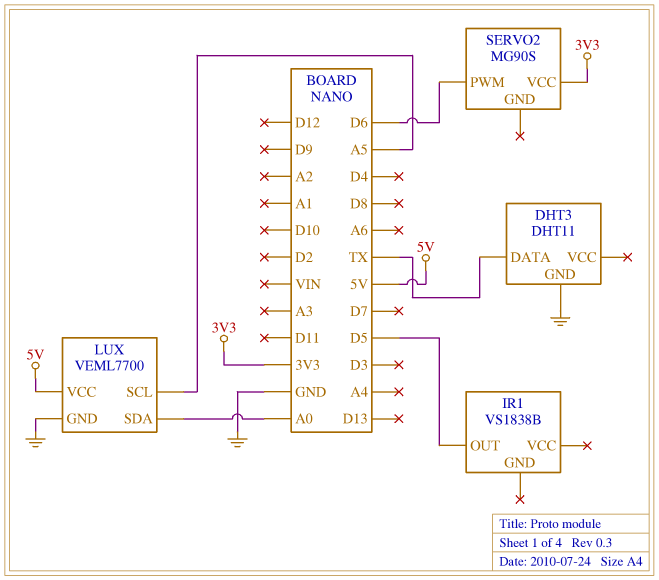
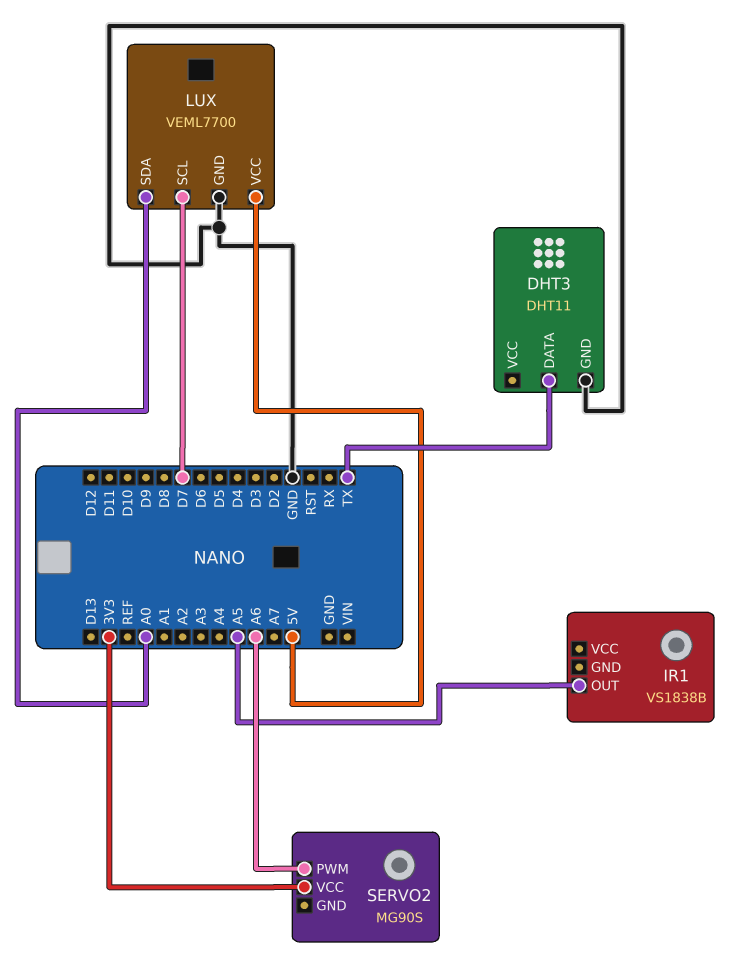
IR1 pin OUT: D5 -> A5
LUX pin SCL: A5 -> D7
SERVO2 pin PWM: D6 -> A6

